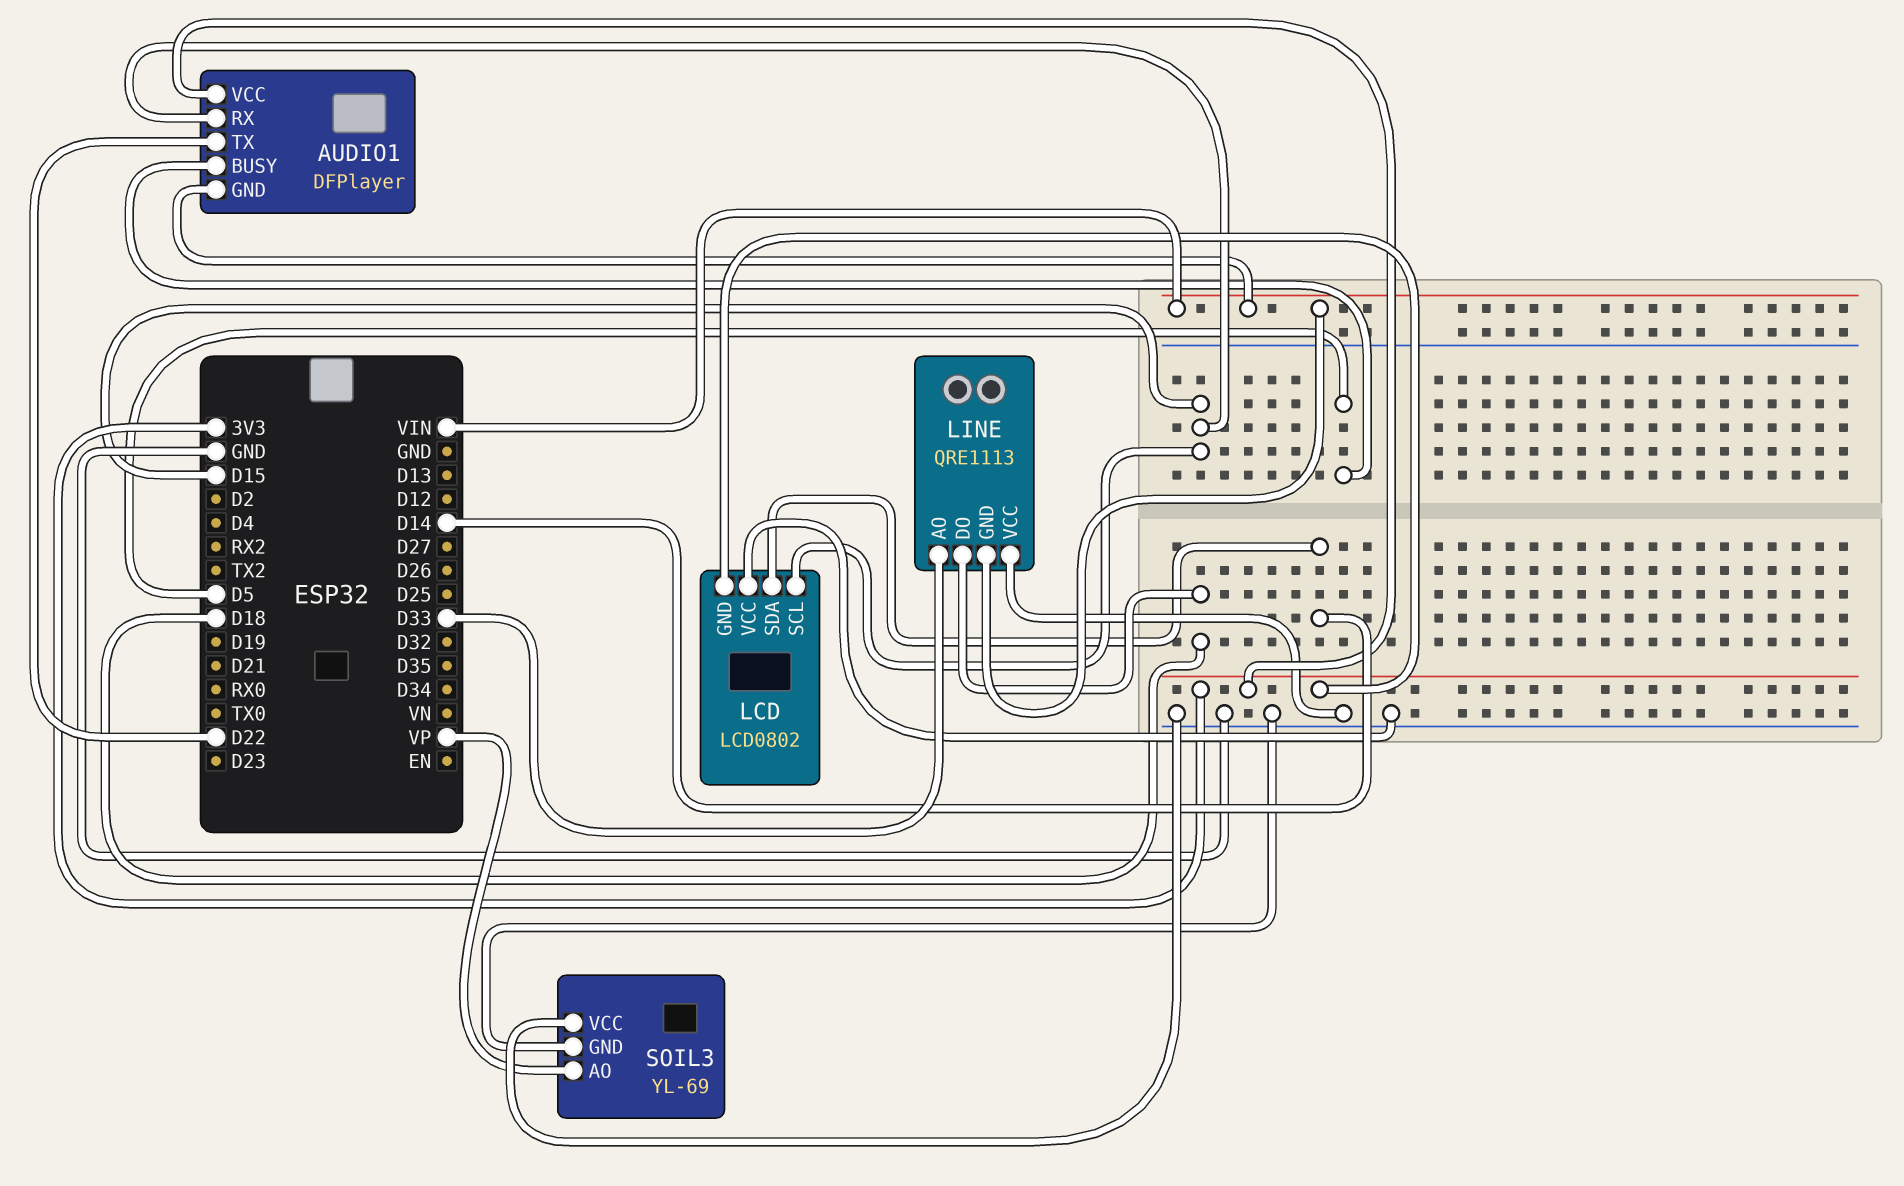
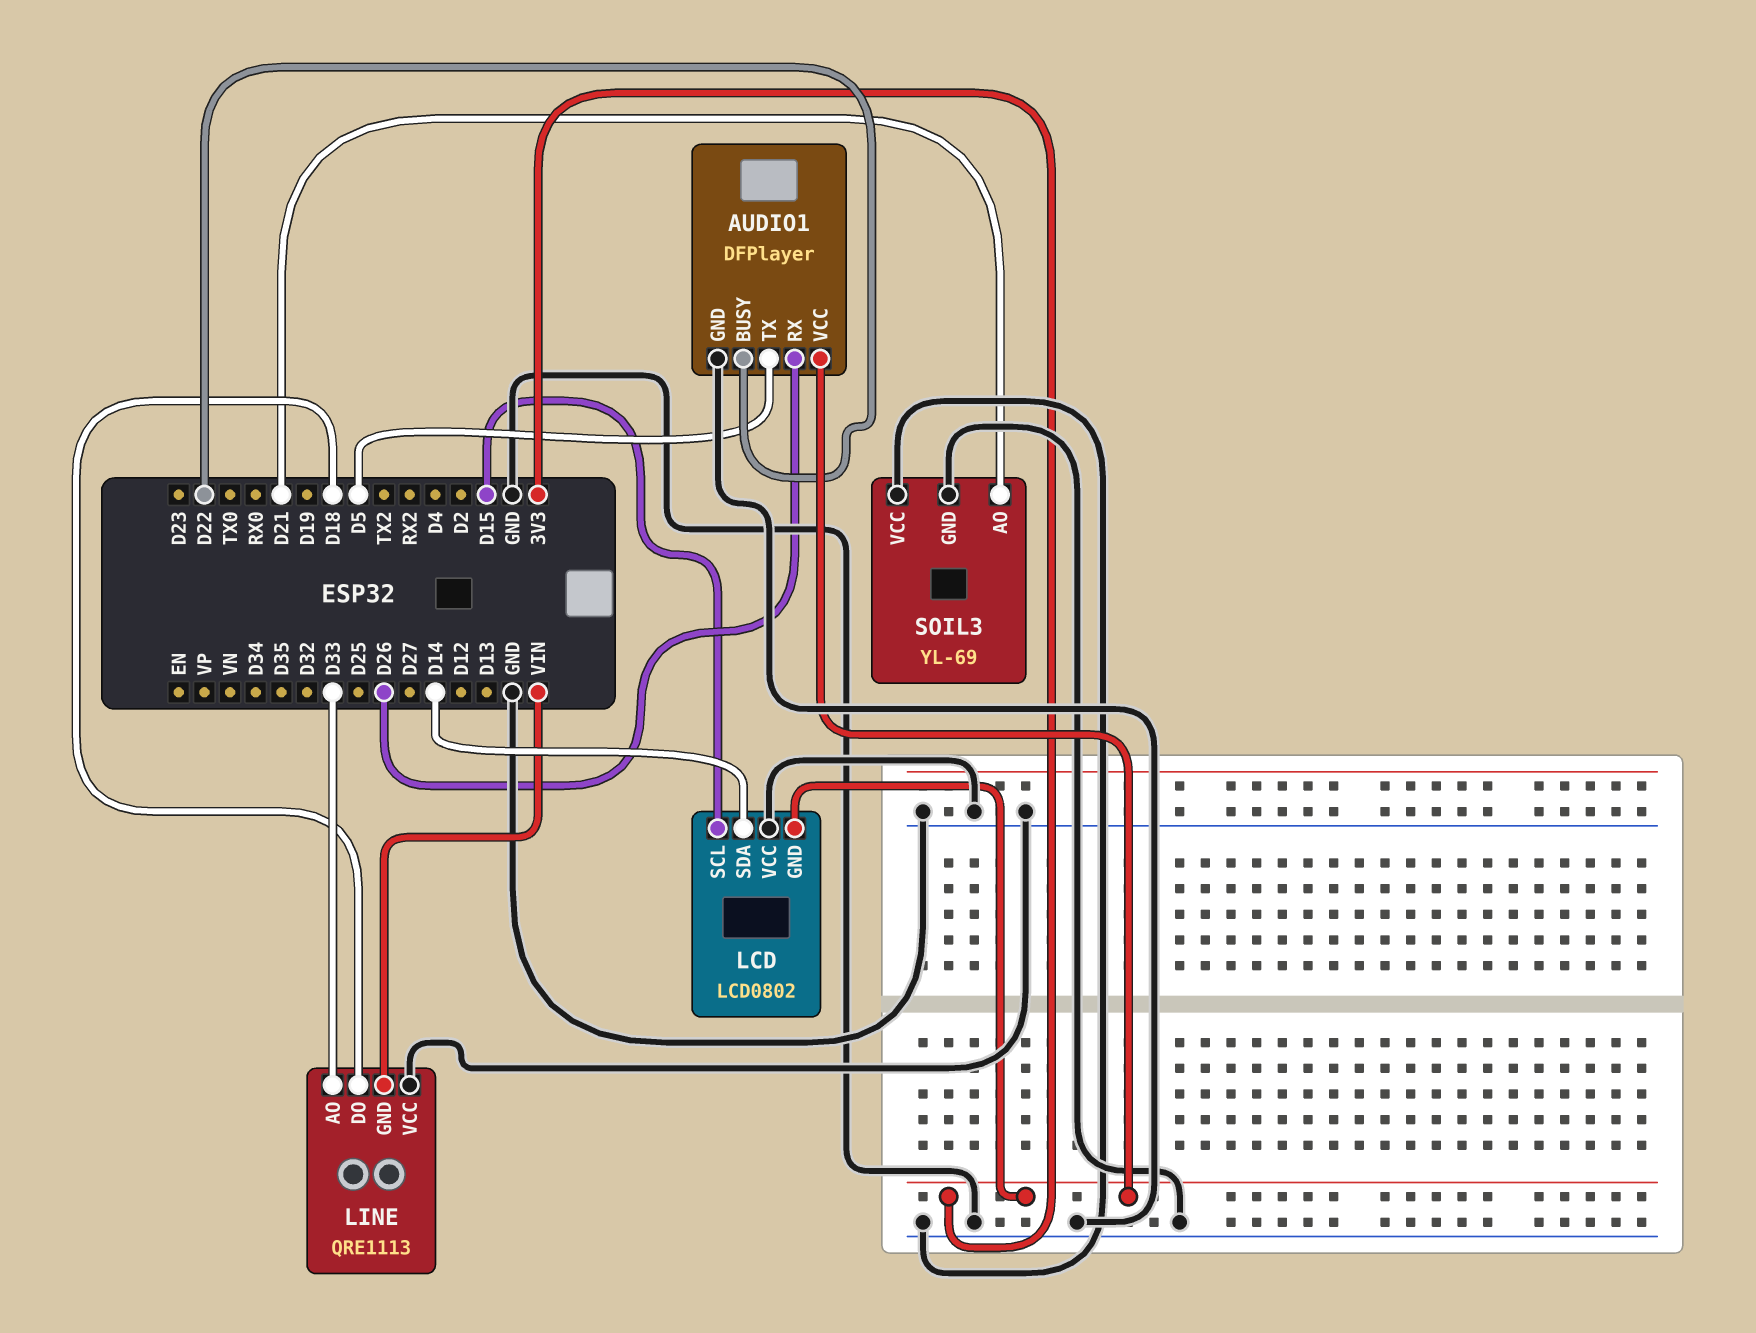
AUDIO1 pin BUSY: D5 -> D22
AUDIO1 pin GND: VIN -> GND
AUDIO1 pin RX: D15 -> D26
AUDIO1 pin TX: D22 -> D5
SOIL3 pin AO: VP -> D21

